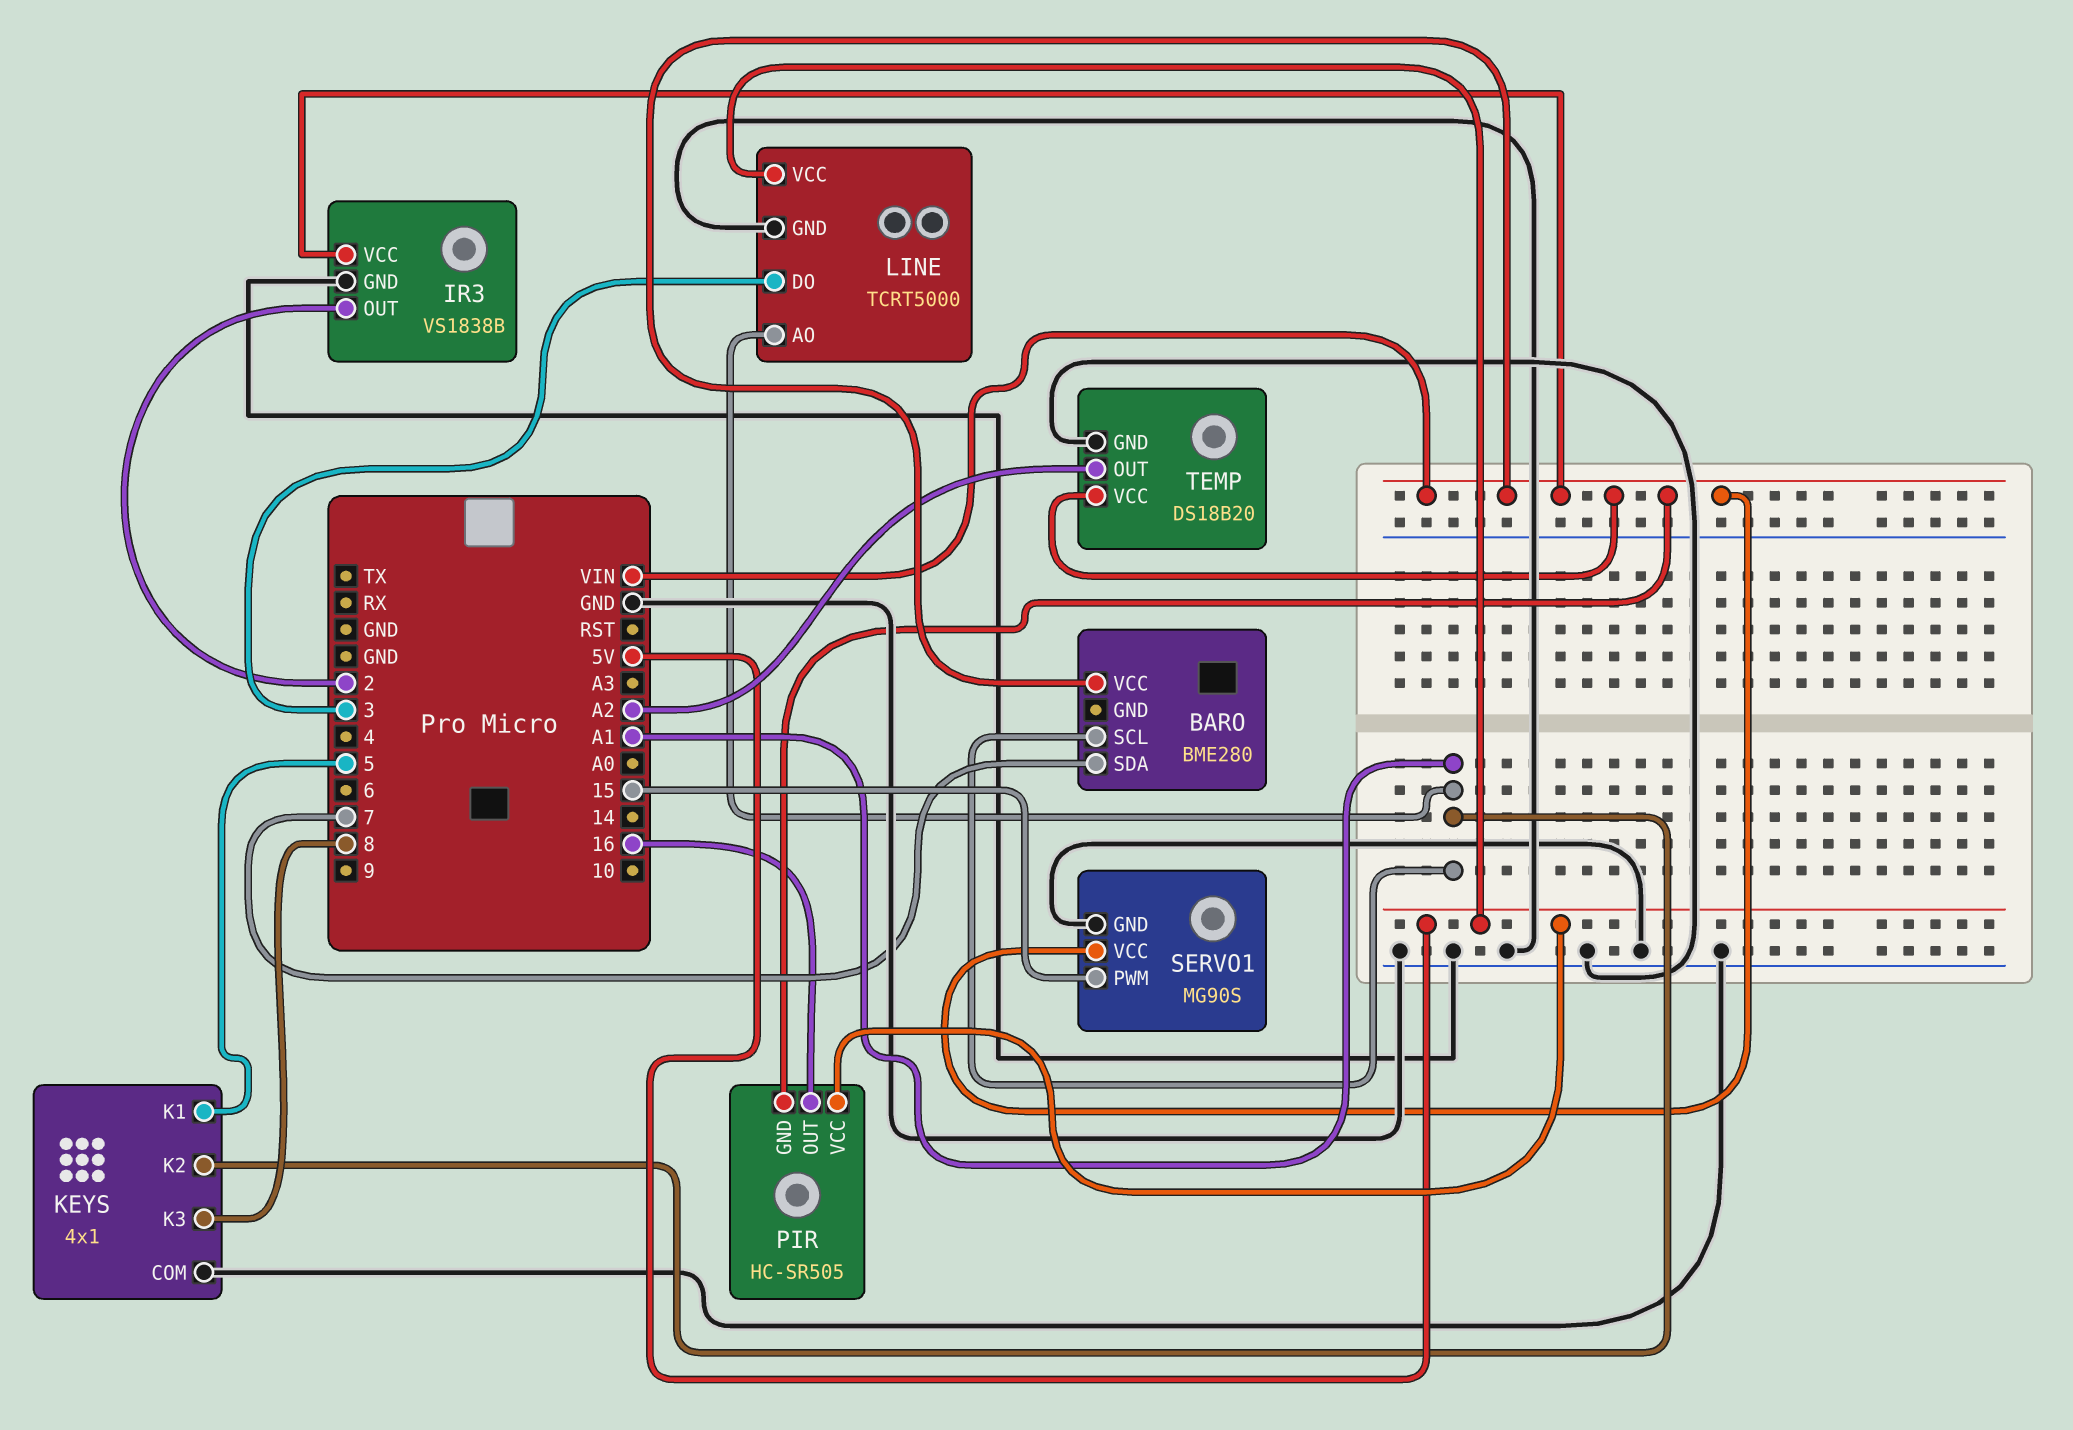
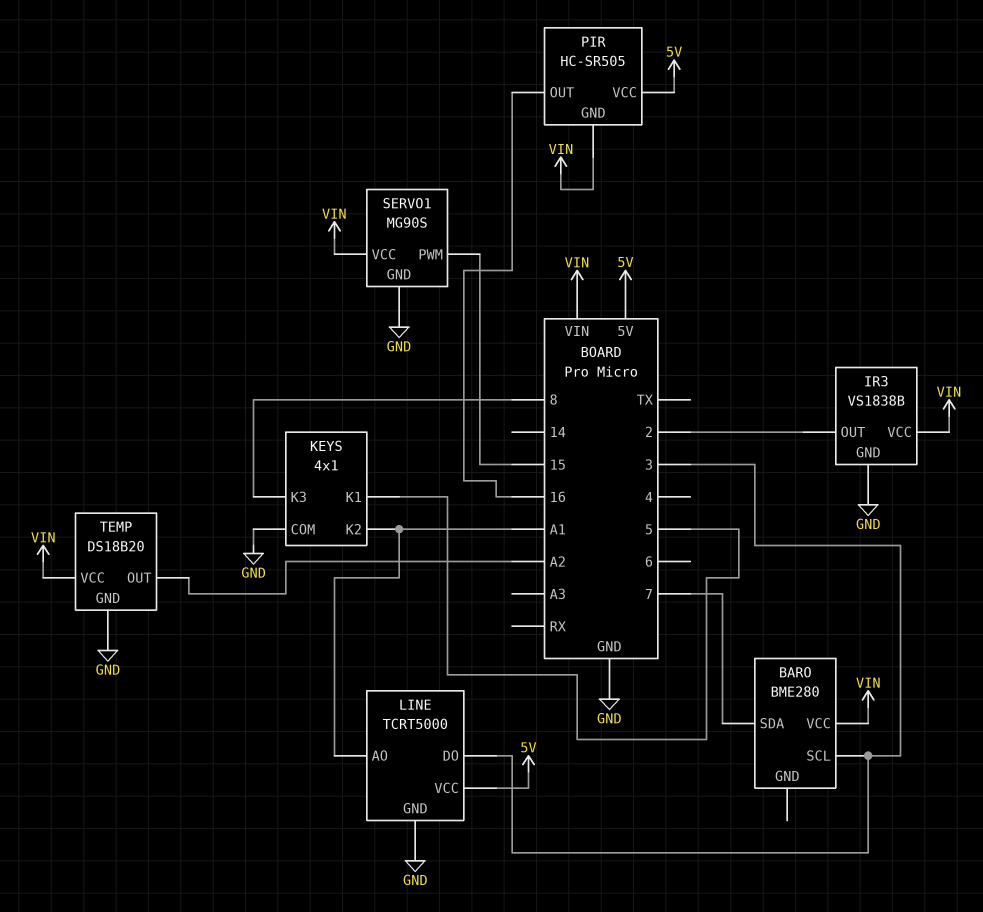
BARO pin SCL: A1 -> 3

